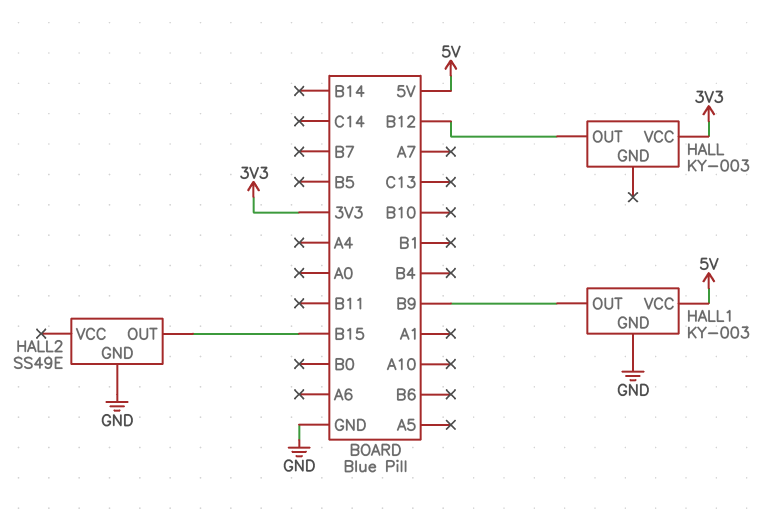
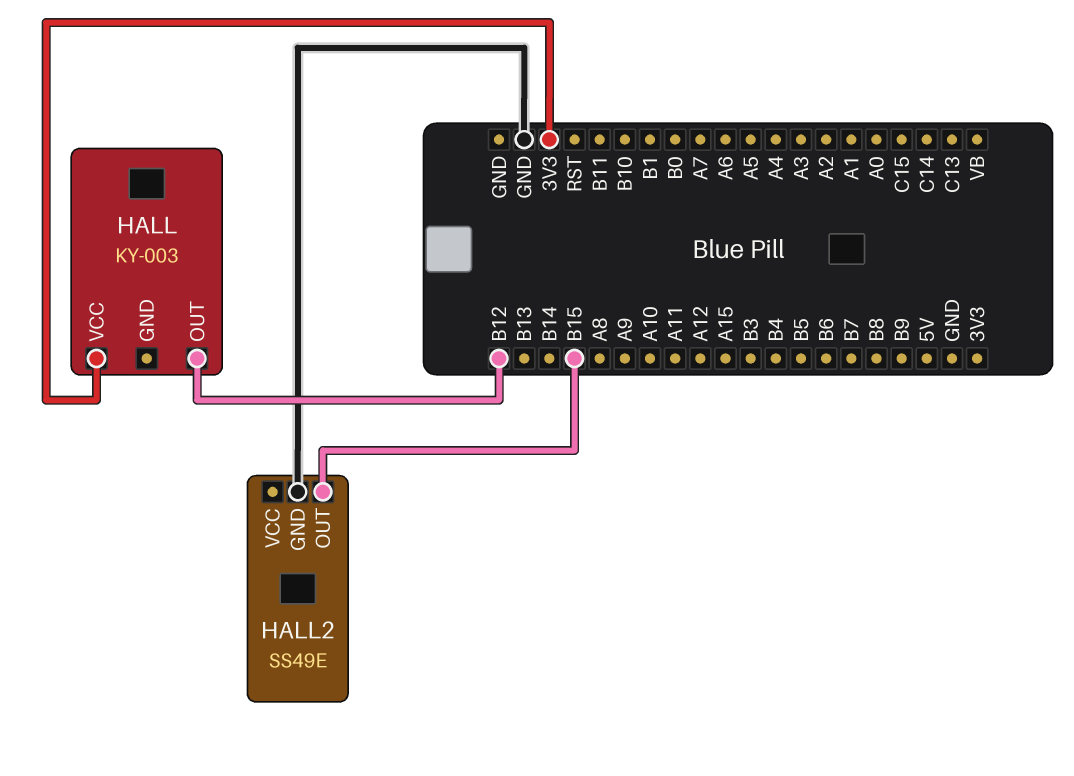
HALL1: KY-003 -> none
HALL1 pin GND: GND -> none
HALL1 pin OUT: B9 -> none
HALL1 pin VCC: 5V -> none

